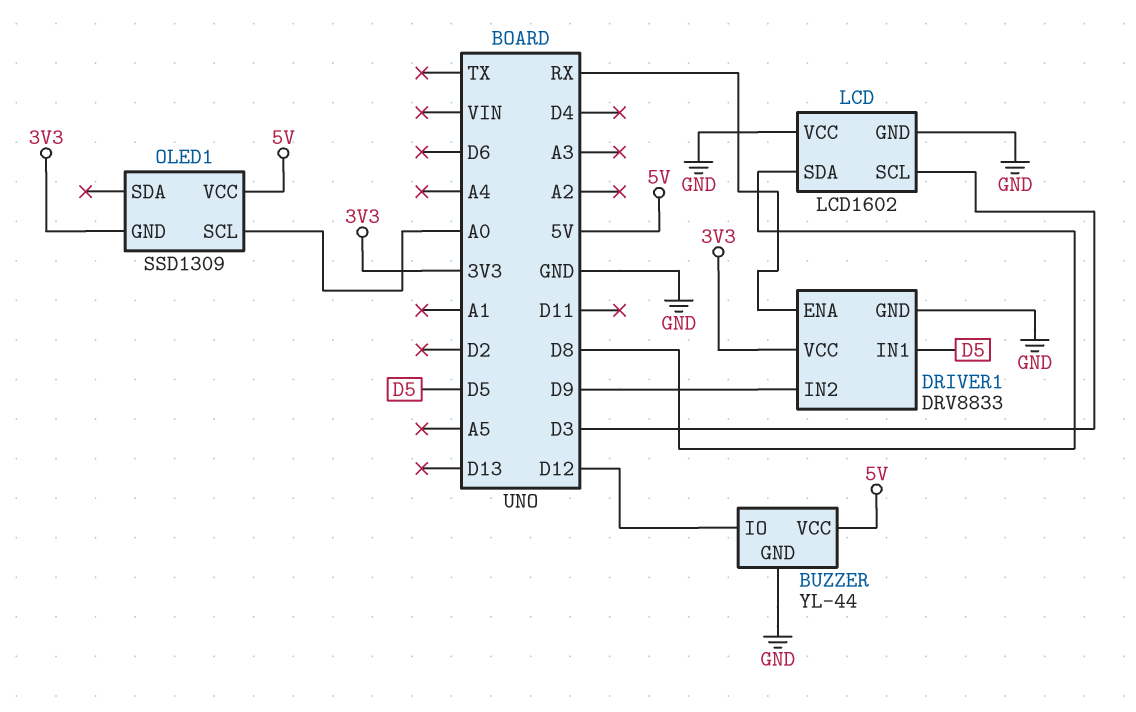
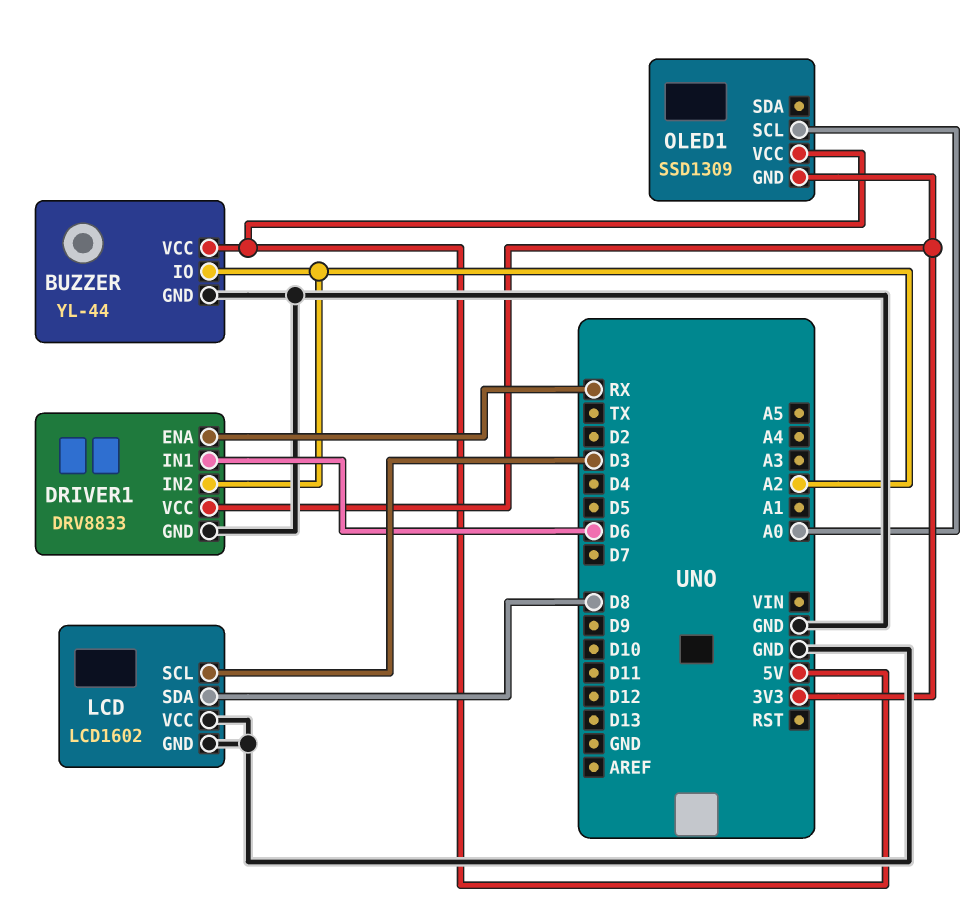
BUZZER pin IO: D12 -> A2
DRIVER1 pin IN1: D5 -> D6
DRIVER1 pin IN2: D9 -> A2

